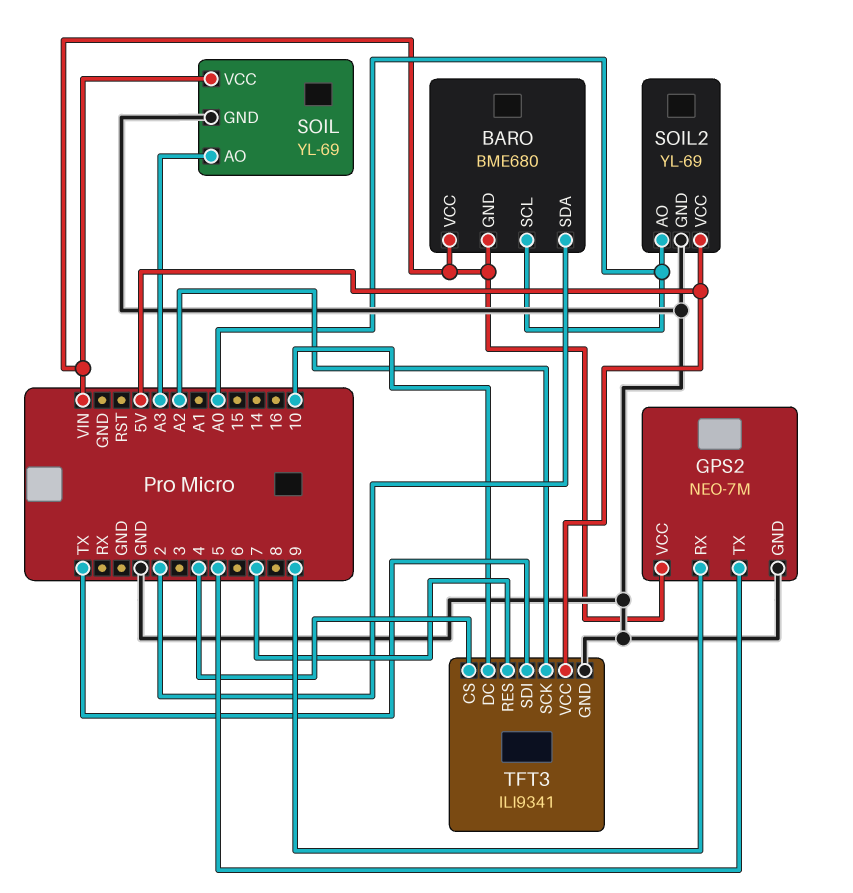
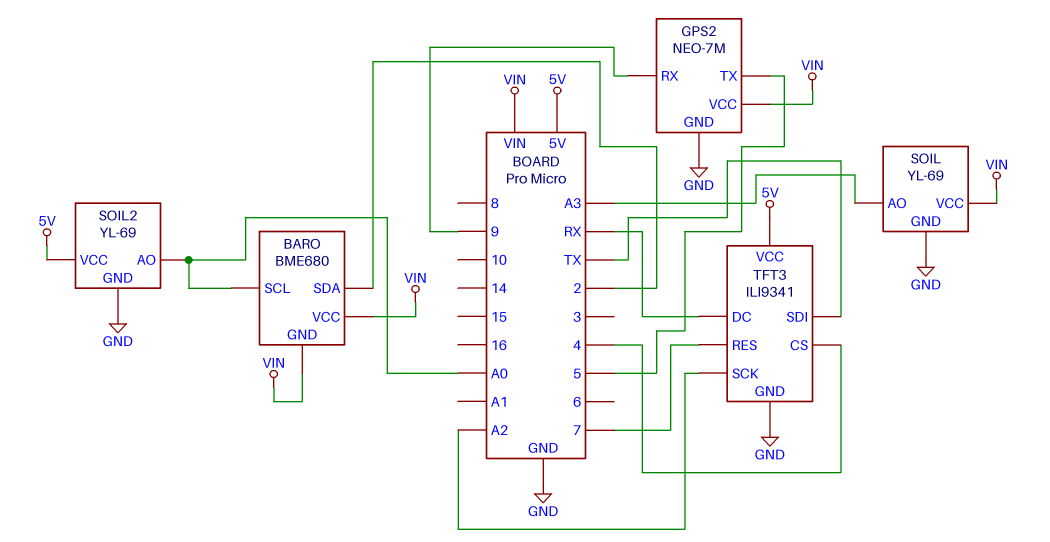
TFT3 pin DC: 10 -> RX

